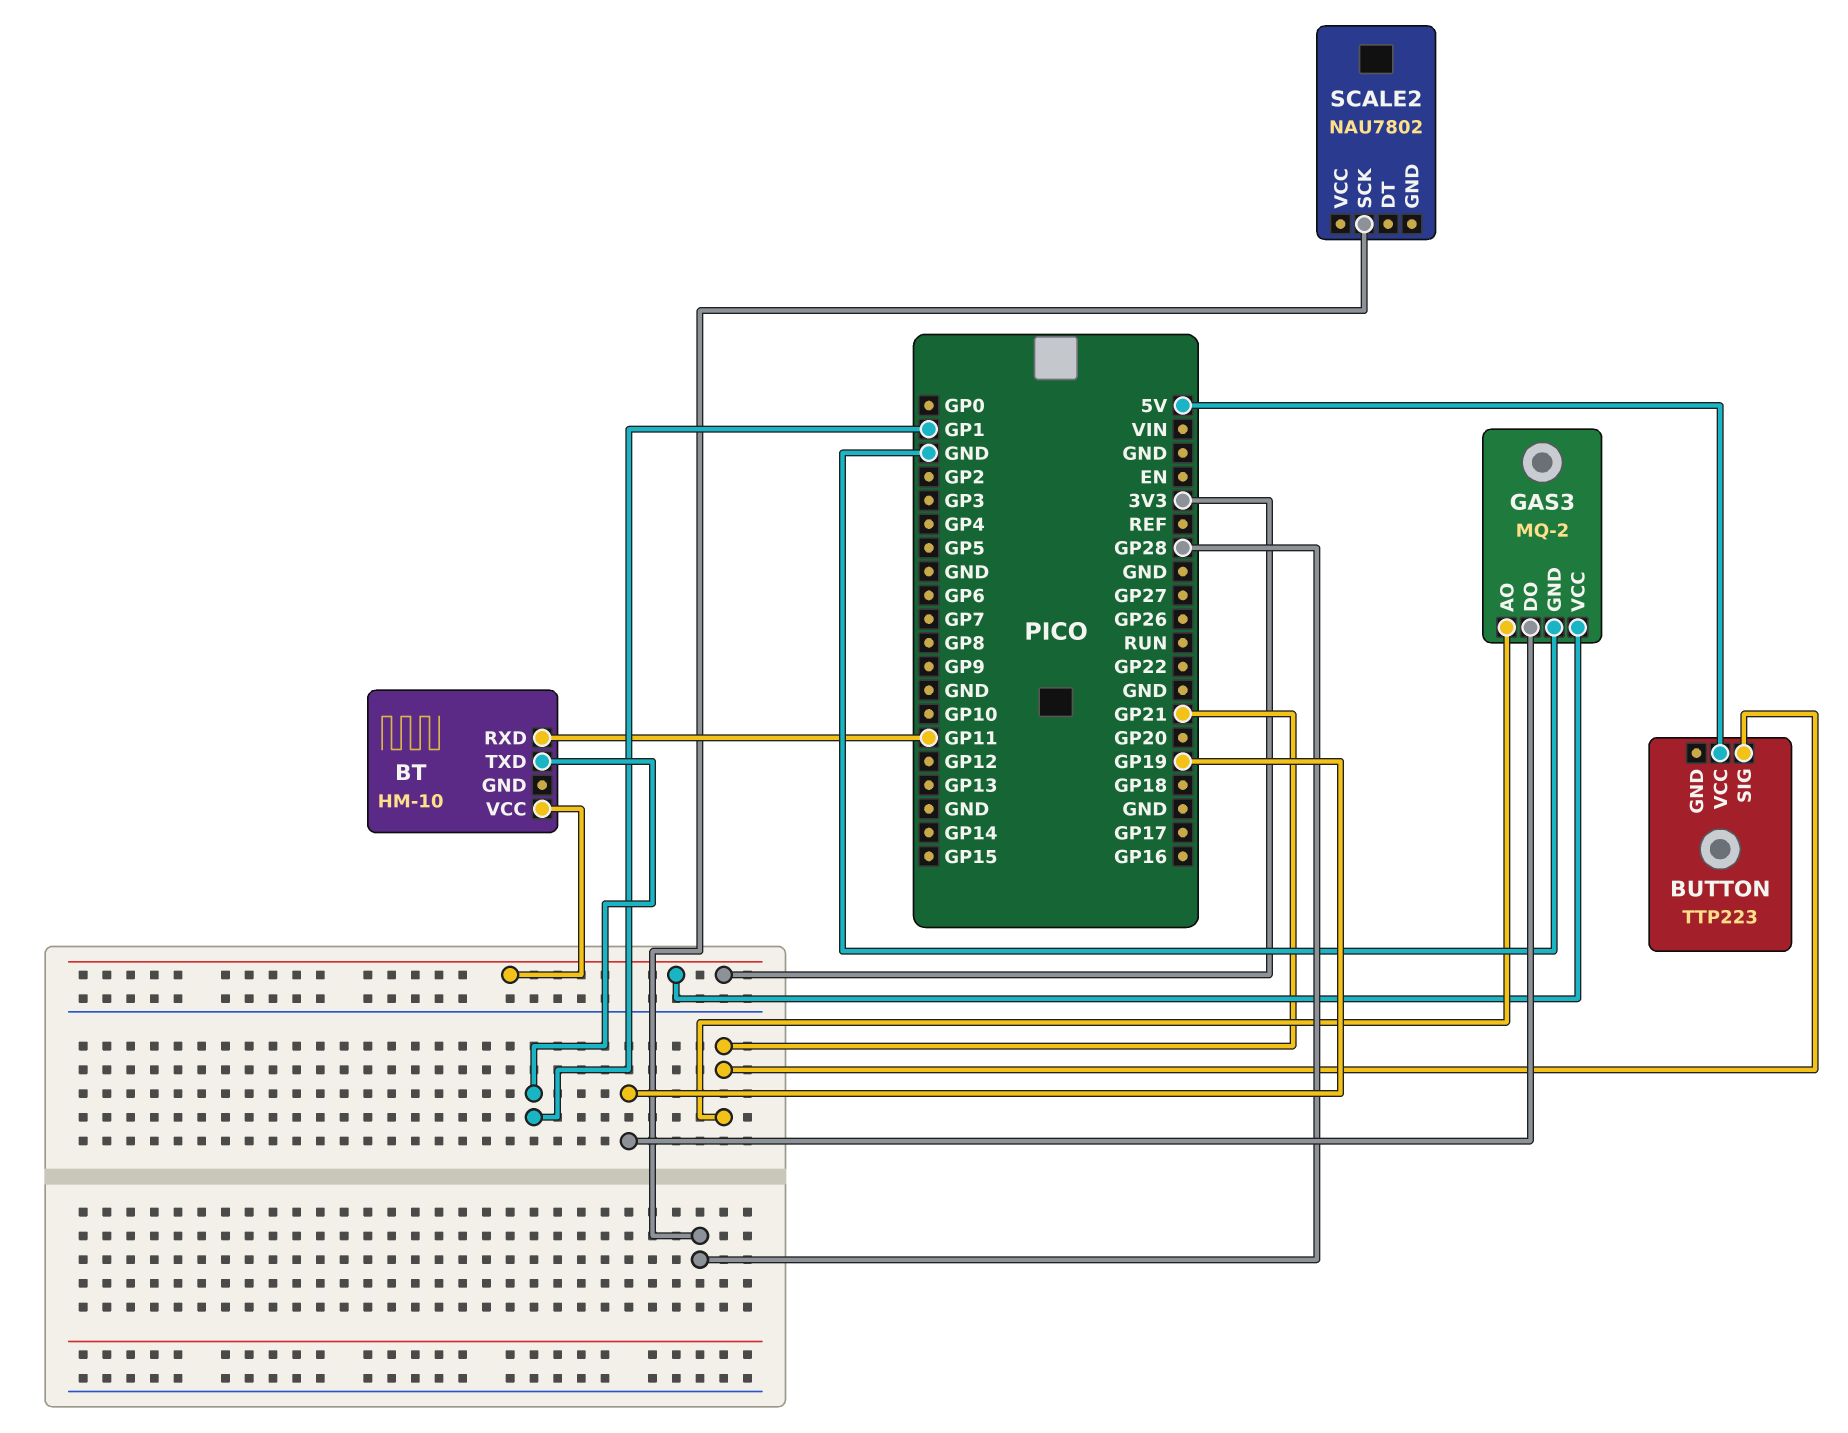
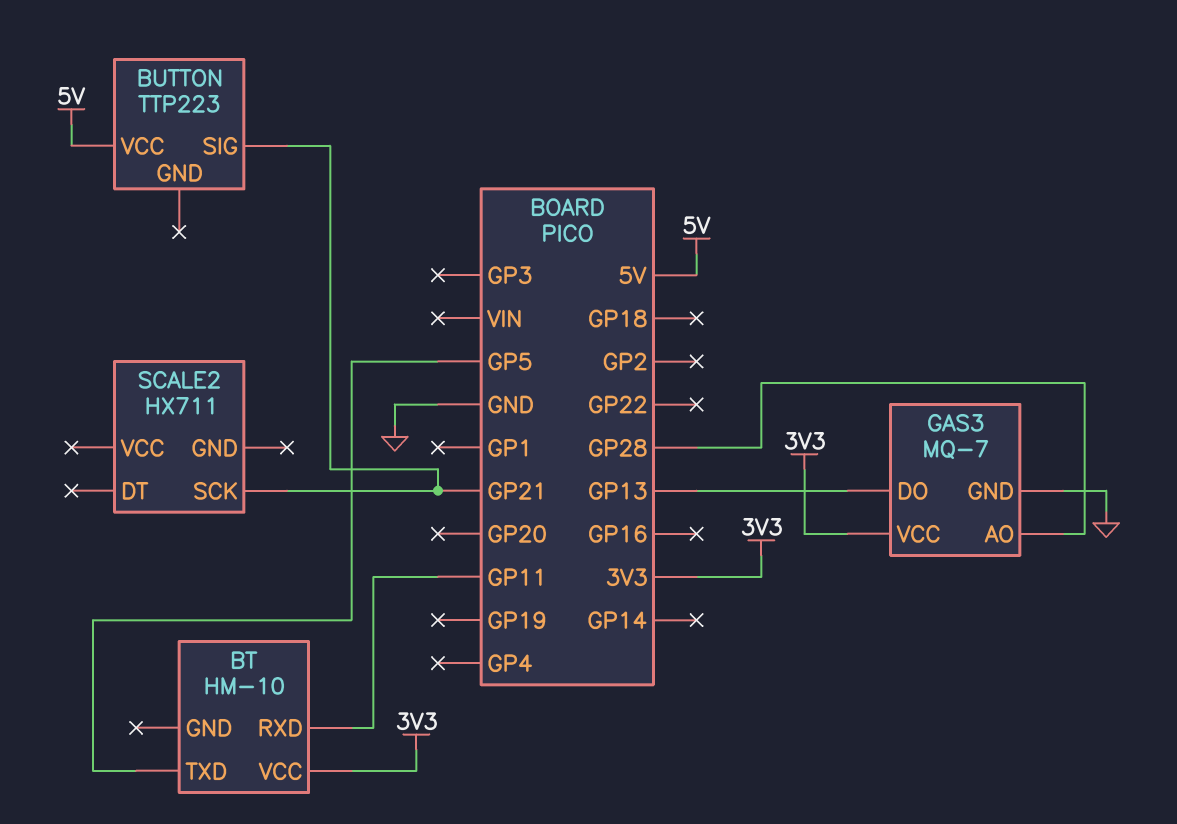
BT pin TXD: GP1 -> GP5
GAS3: MQ-2 -> MQ-7
GAS3 pin AO: GP21 -> GP28
GAS3 pin DO: GP19 -> GP13
SCALE2: NAU7802 -> HX711
SCALE2 pin SCK: GP28 -> GP21

